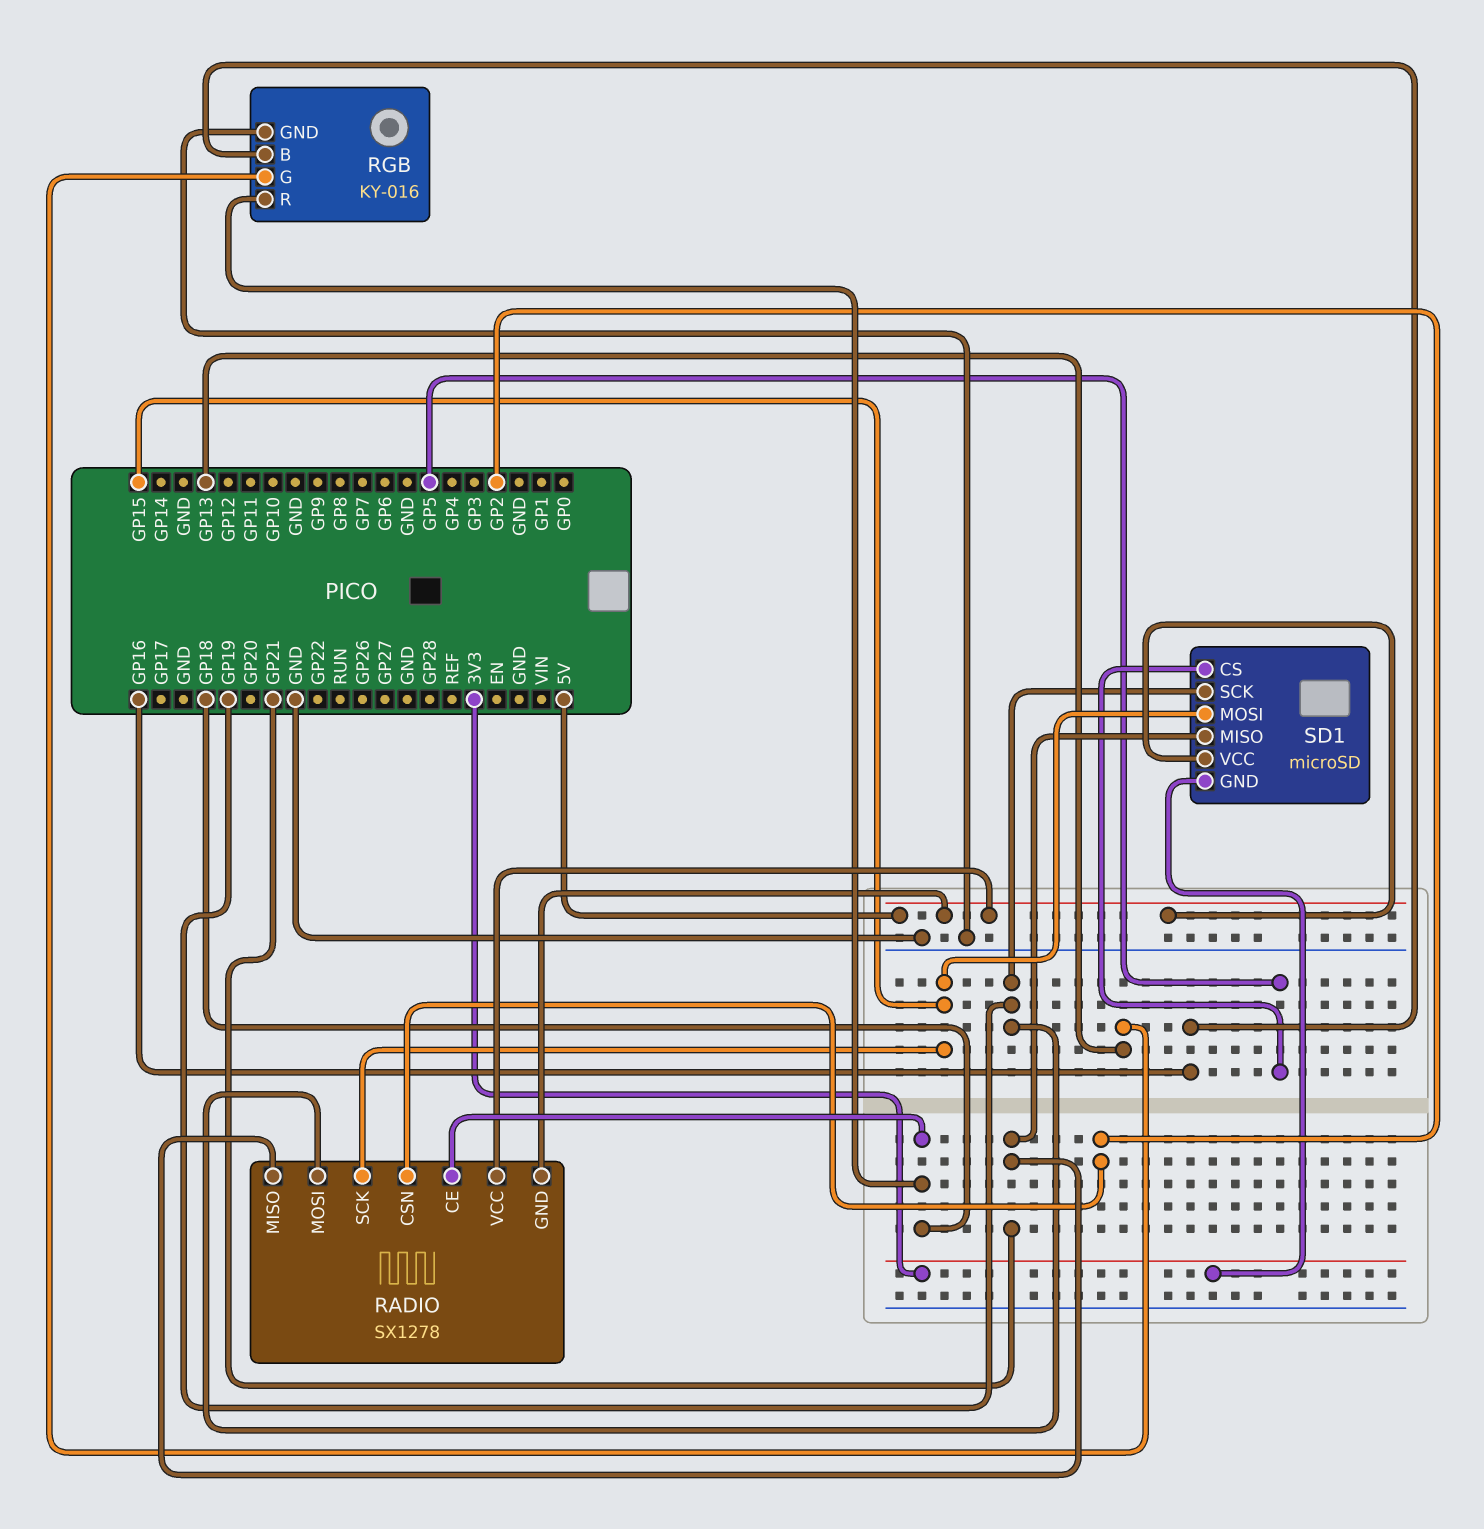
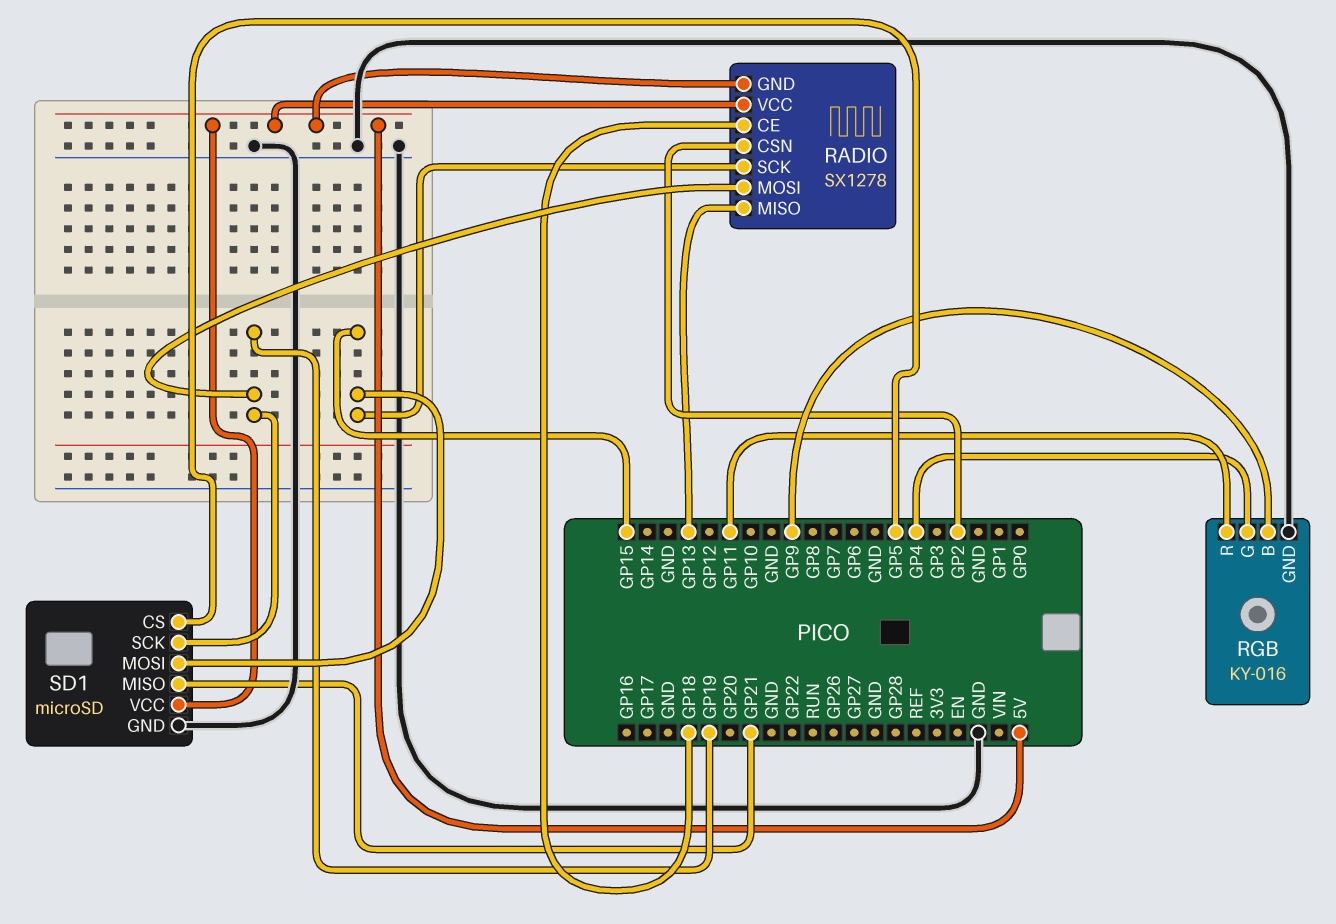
RADIO pin MISO: GP21 -> GP13
RGB pin B: GP16 -> GP9
RGB pin G: GP13 -> GP4
RGB pin R: GP18 -> GP11
SD1 pin GND: 3V3 -> GND

